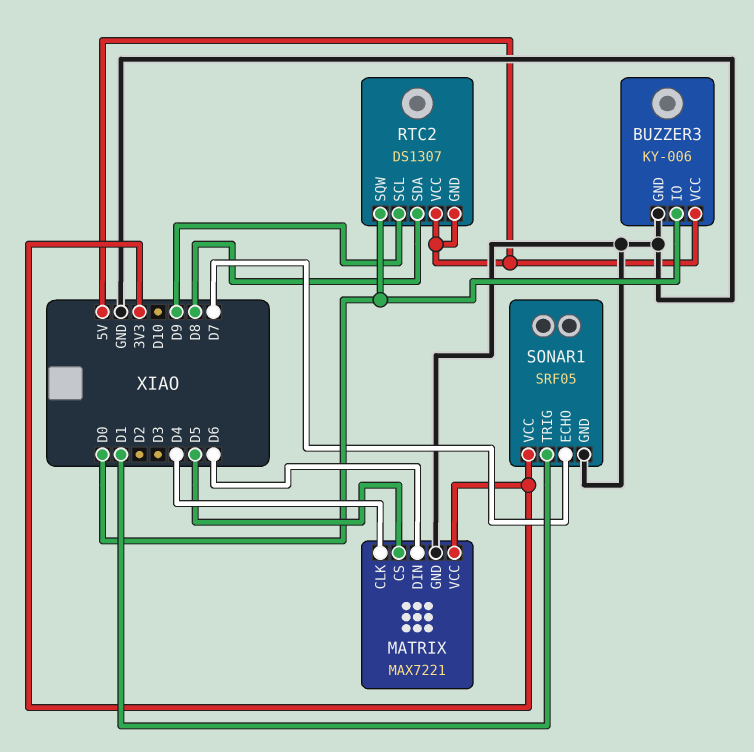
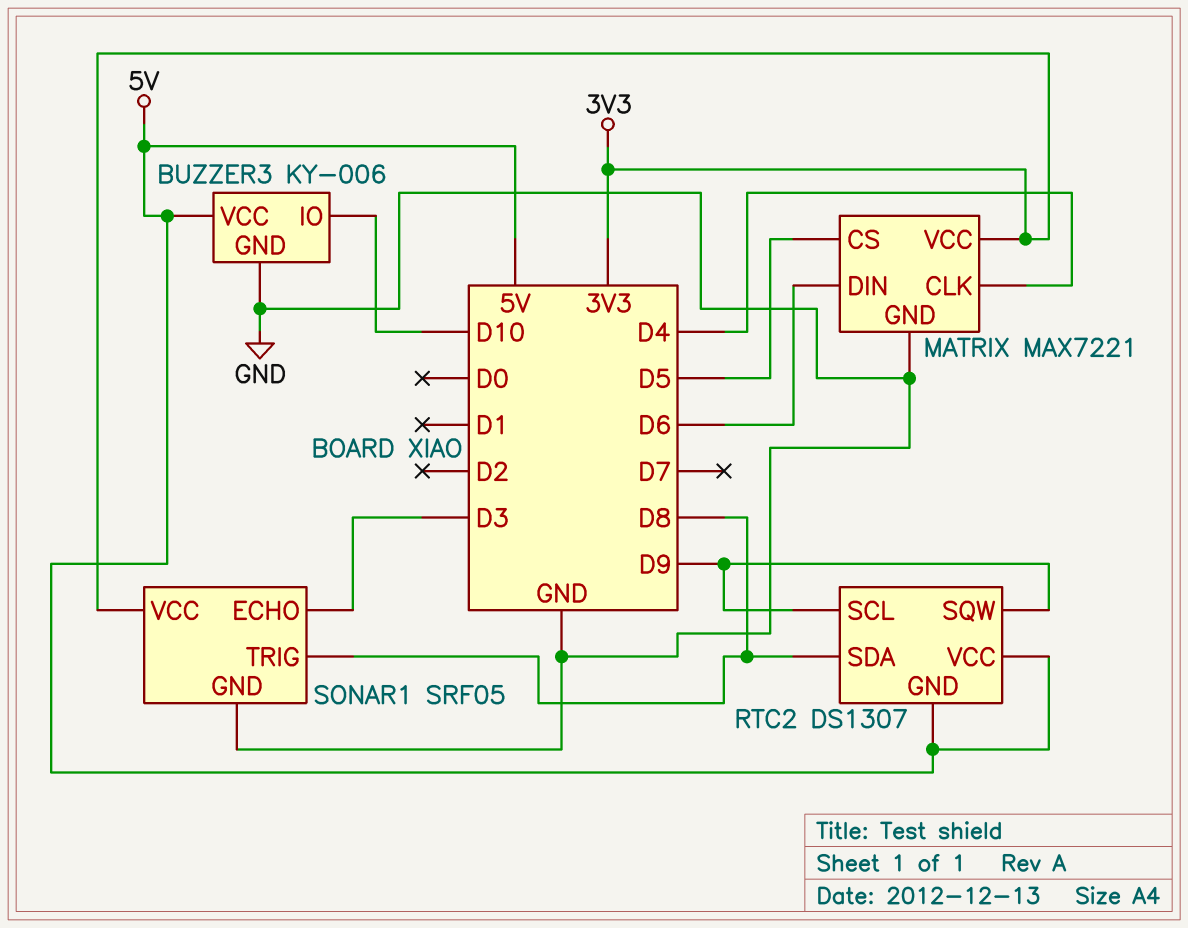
BUZZER3 pin IO: D0 -> D10
RTC2 pin SQW: D0 -> D9
SONAR1 pin ECHO: D7 -> D3
SONAR1 pin TRIG: D1 -> D8

